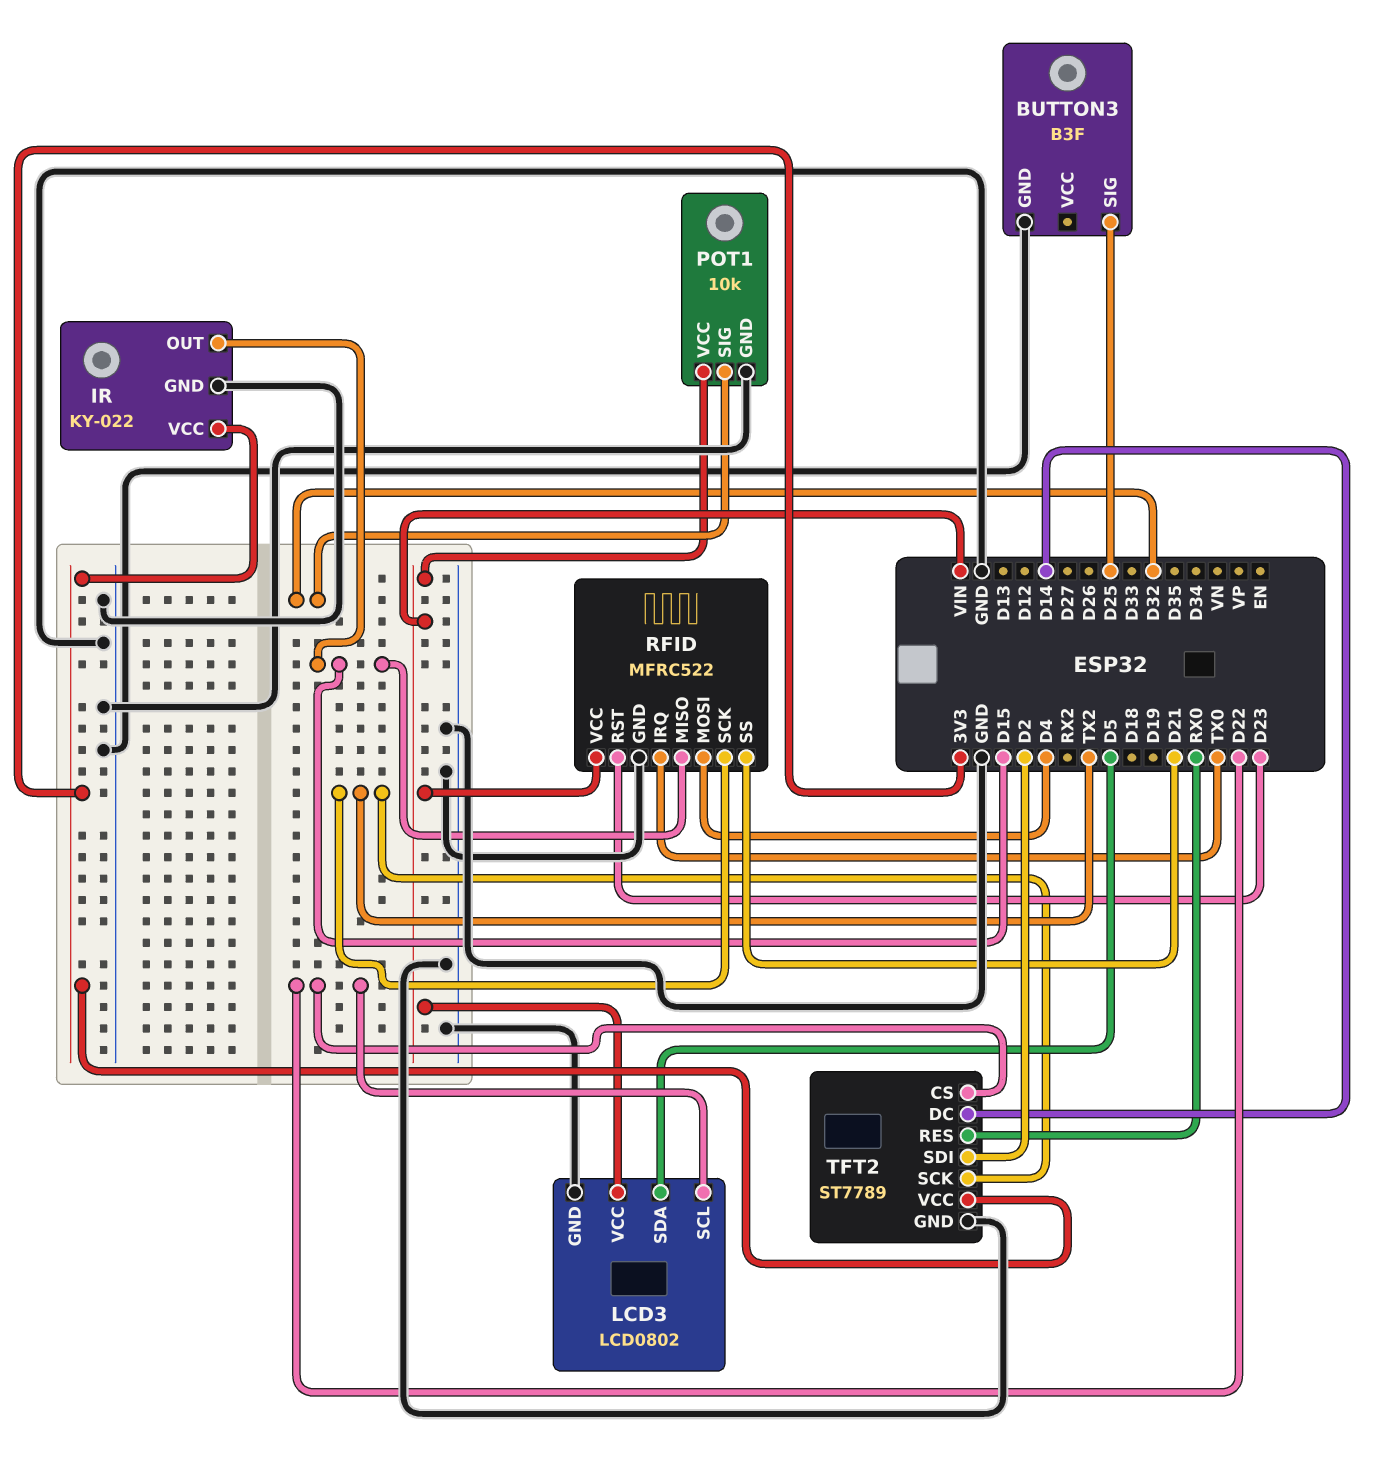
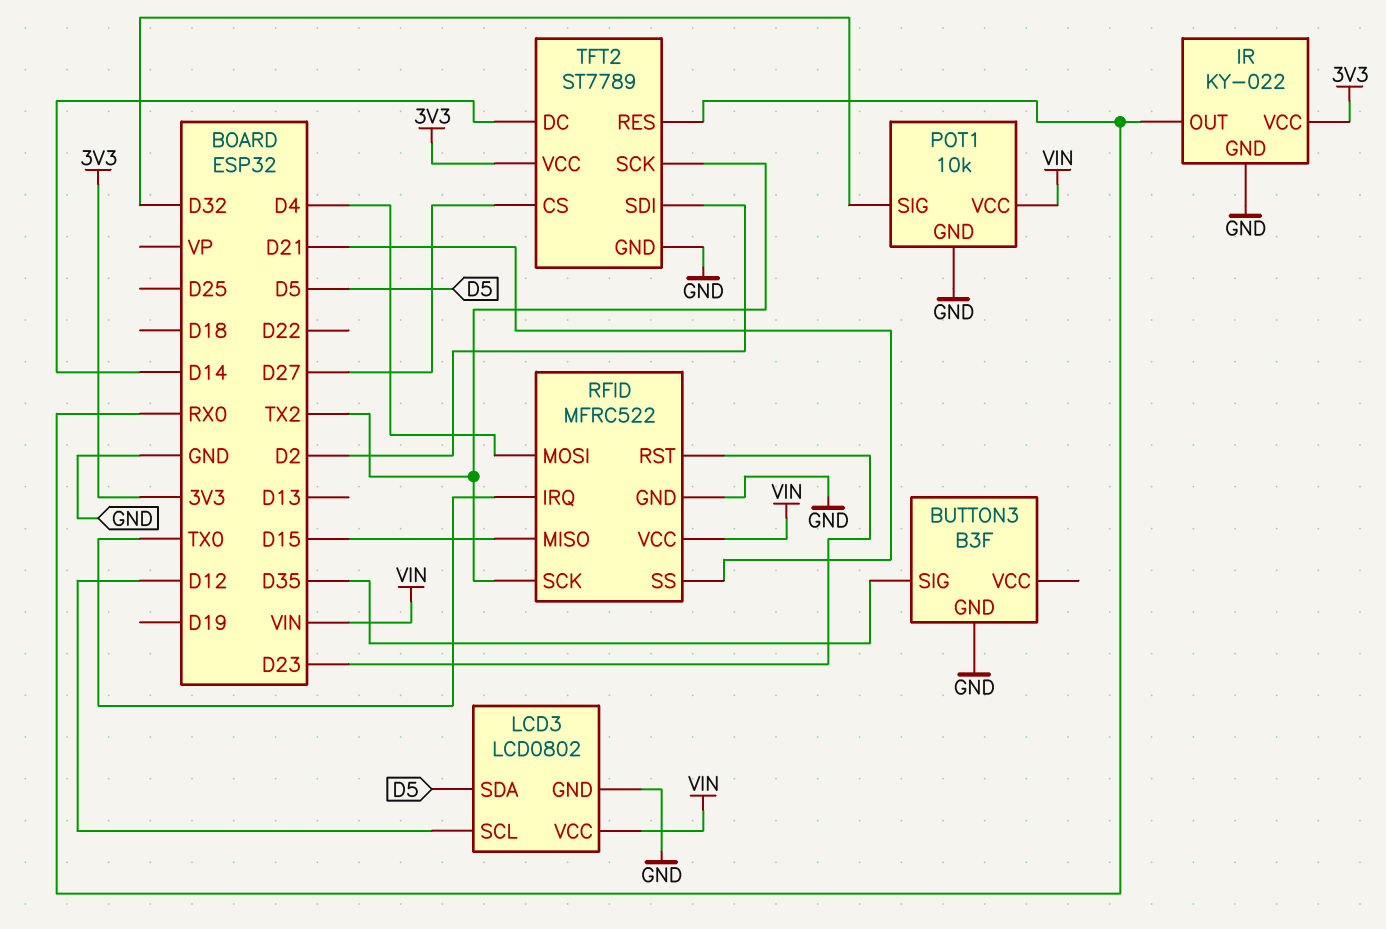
BUTTON3 pin SIG: D25 -> D35
IR pin OUT: D15 -> RX0
LCD3 pin SCL: D22 -> D12
TFT2 pin CS: D22 -> D27

